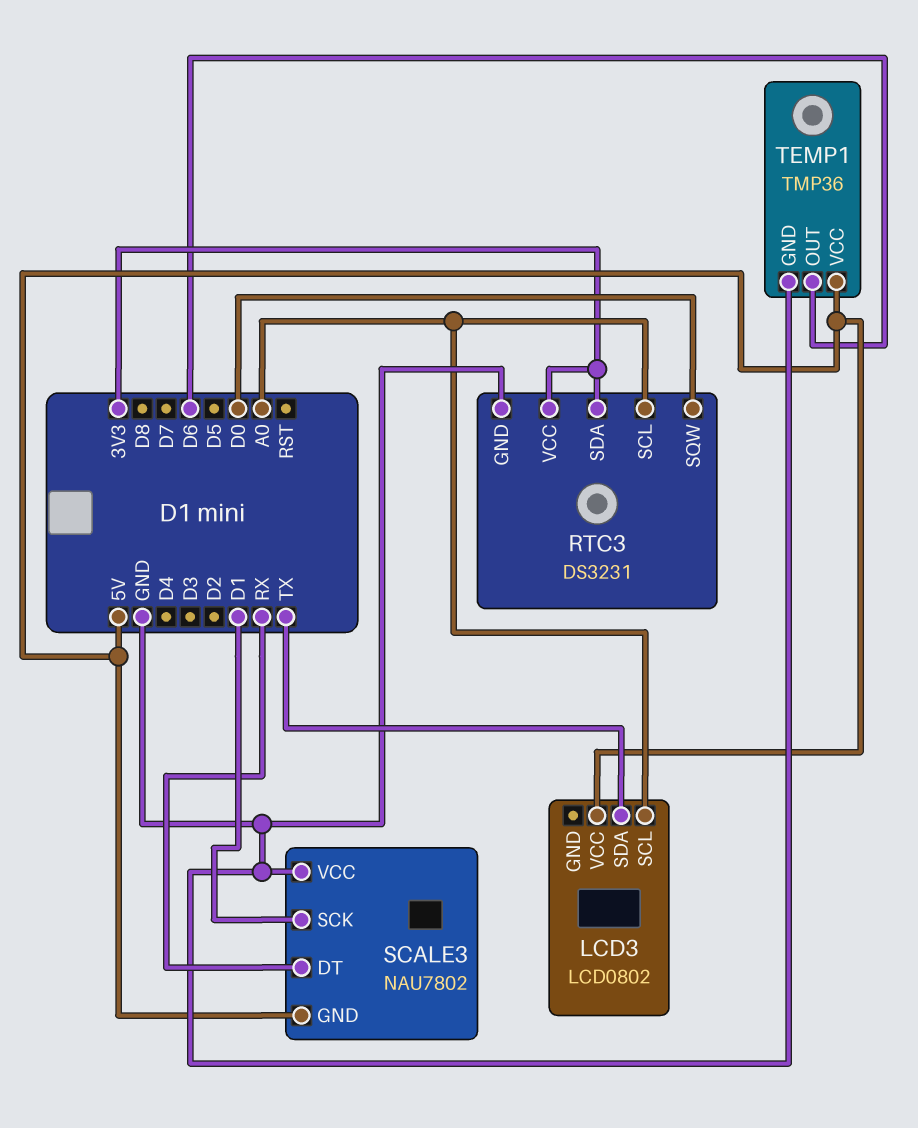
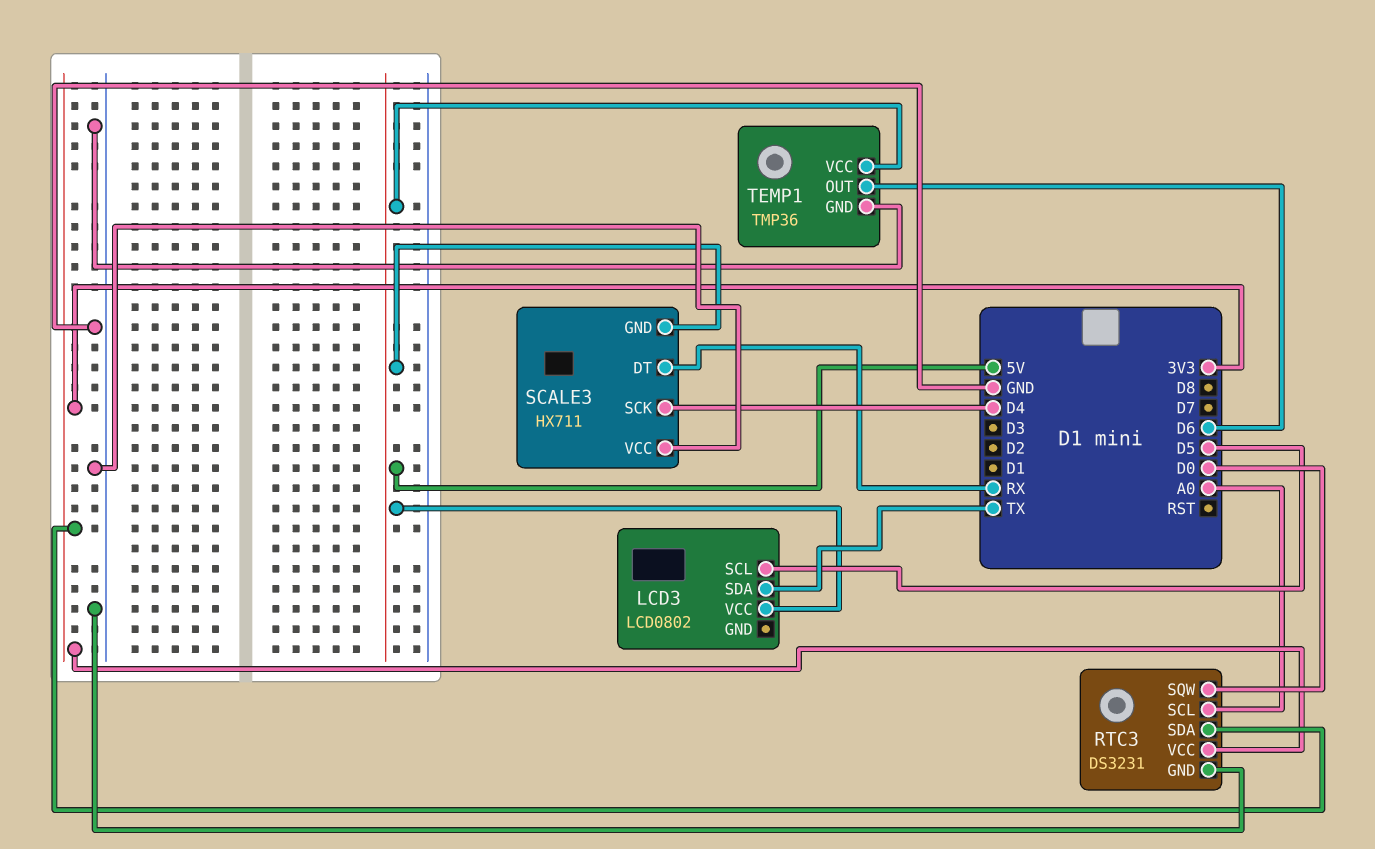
LCD3 pin SCL: A0 -> D5
SCALE3: NAU7802 -> HX711
SCALE3 pin SCK: D1 -> D4

